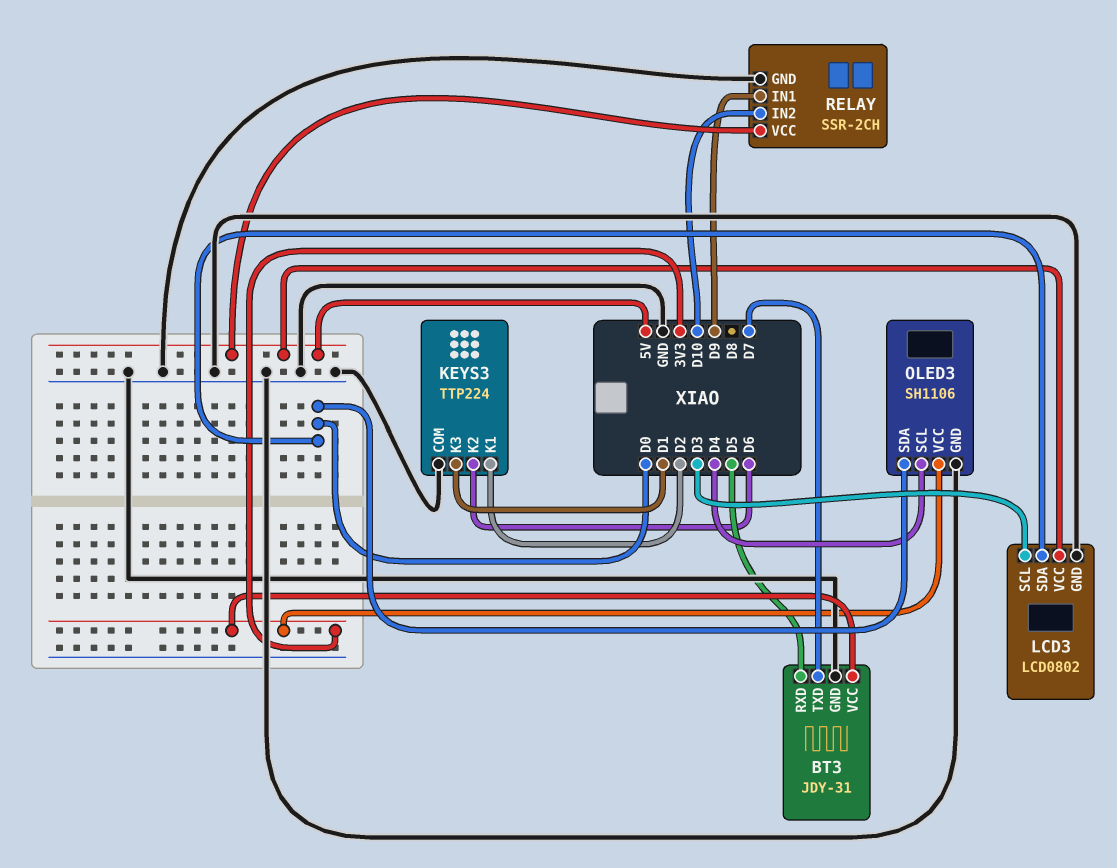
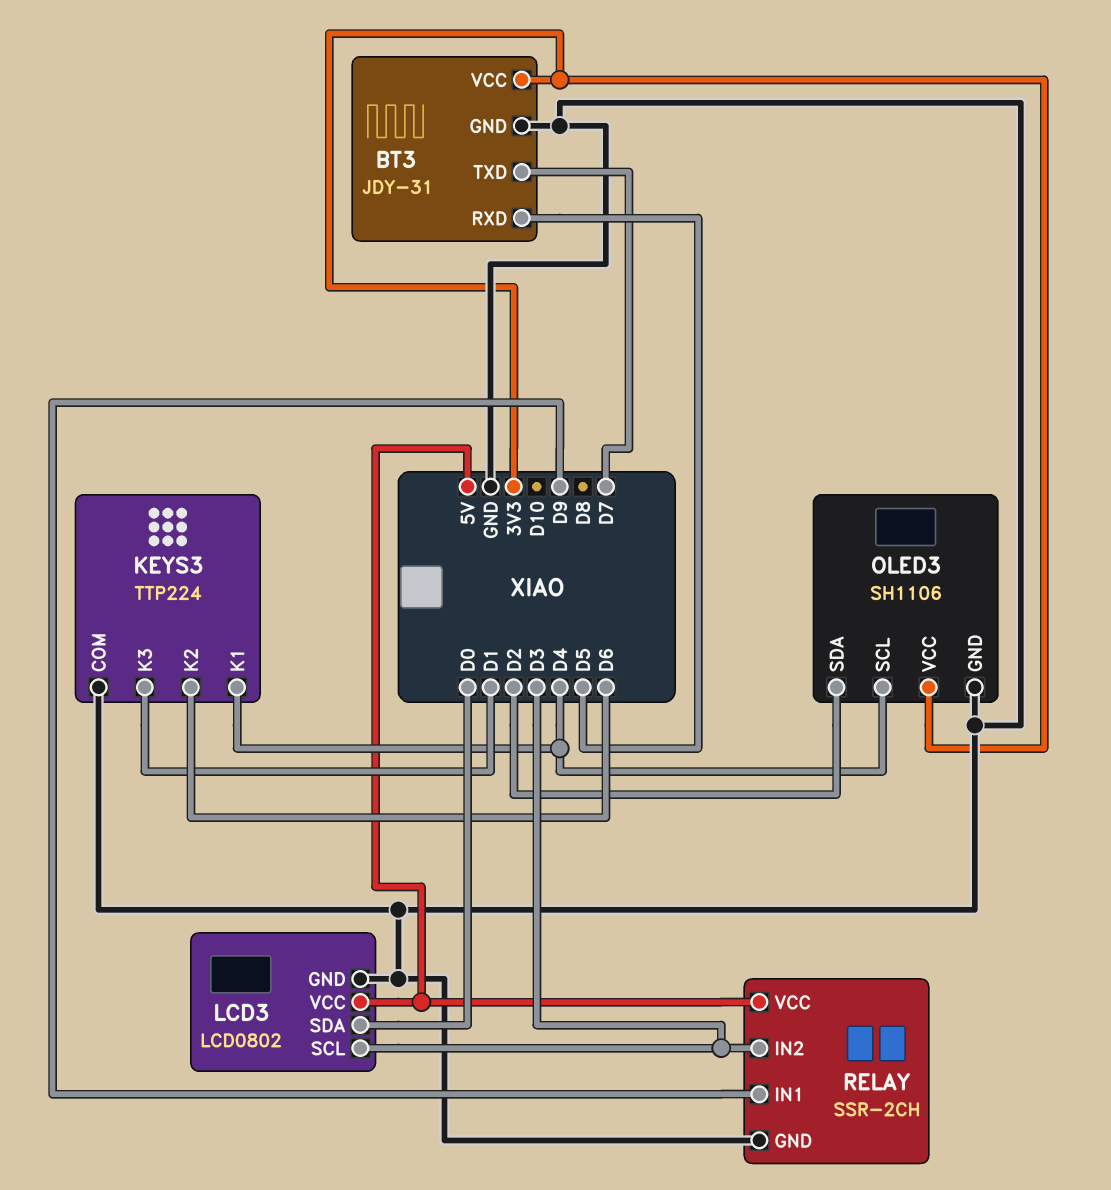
KEYS3 pin K1: D2 -> D4
OLED3 pin SDA: D0 -> D2
RELAY pin IN2: D10 -> D3

